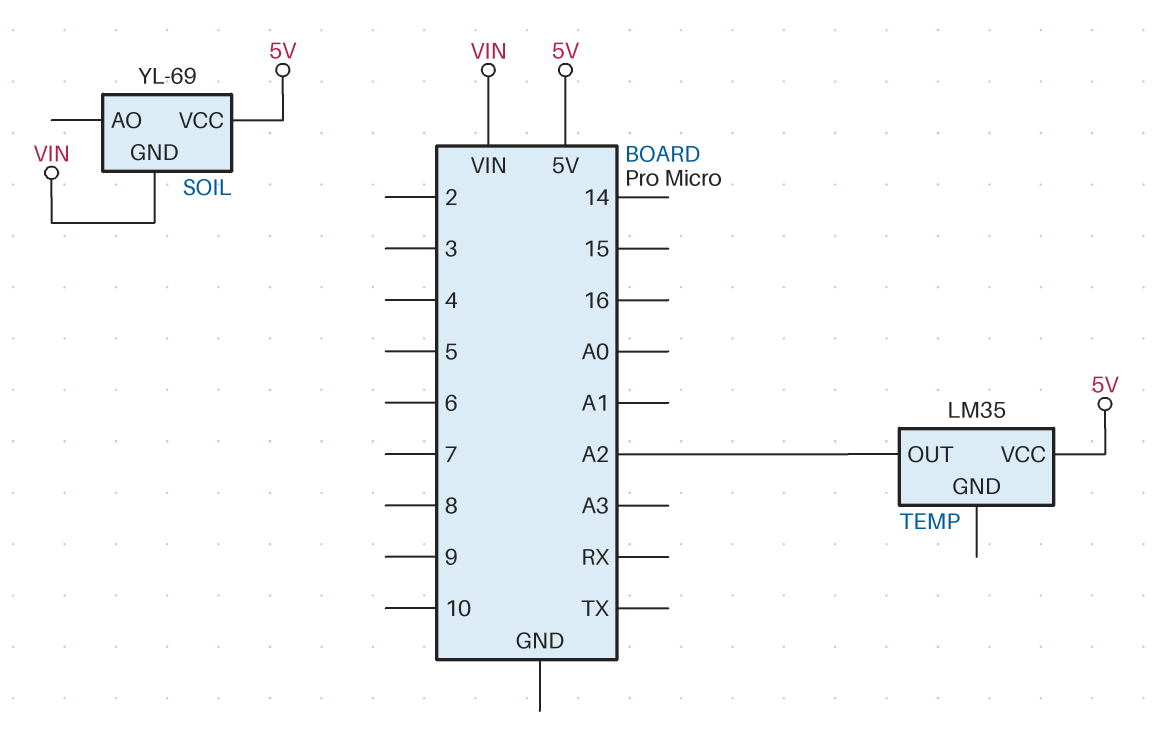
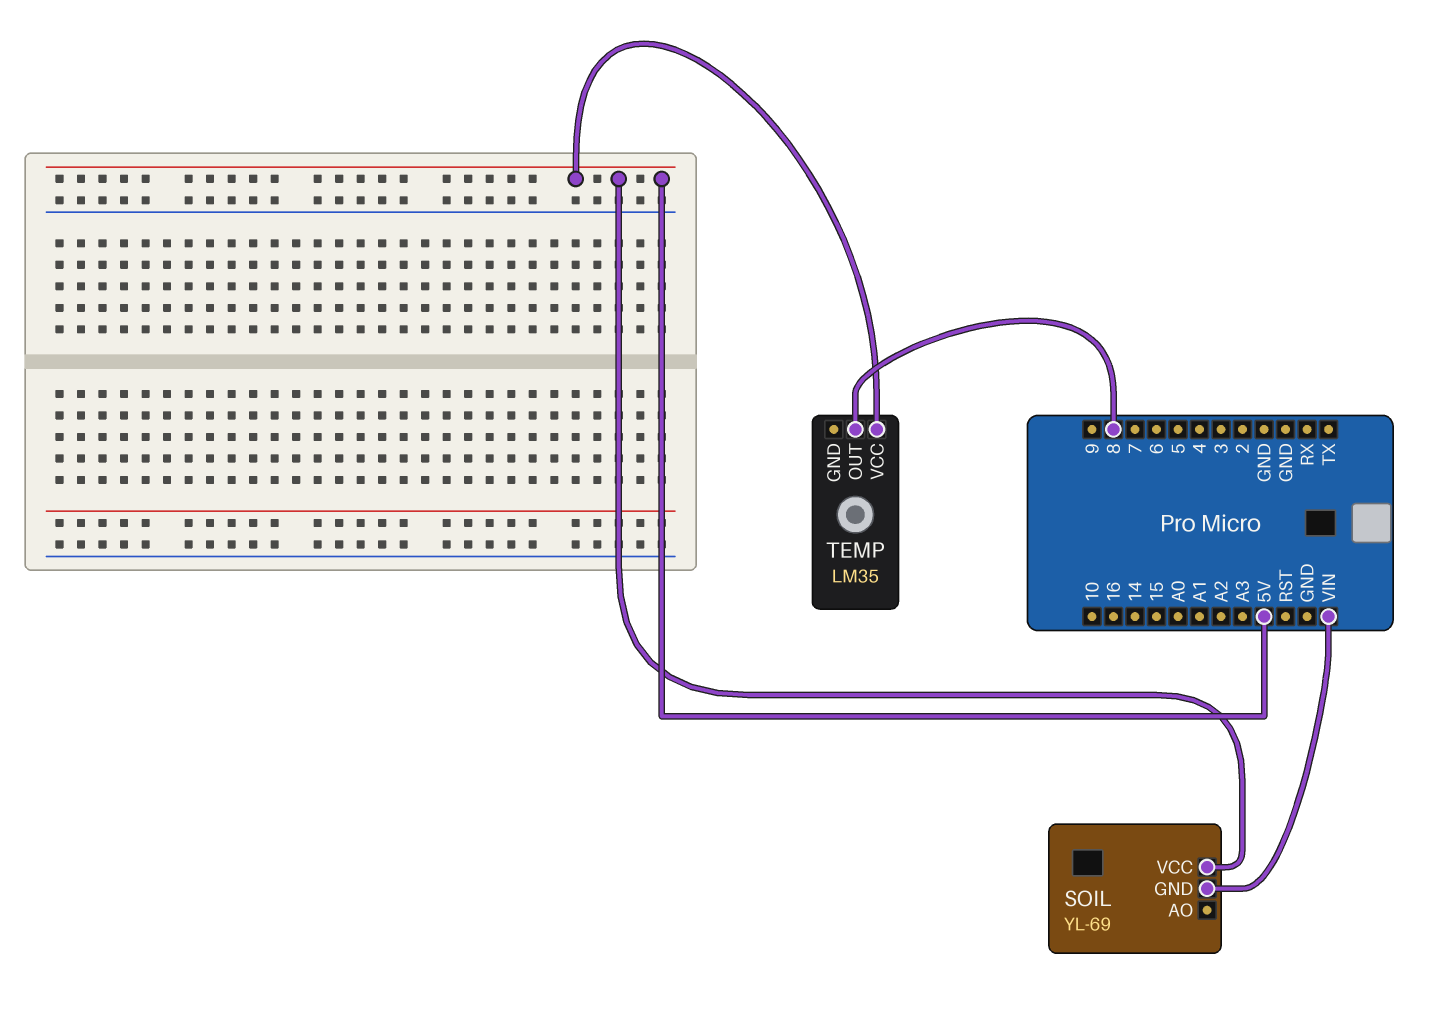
TEMP pin OUT: A2 -> 8

